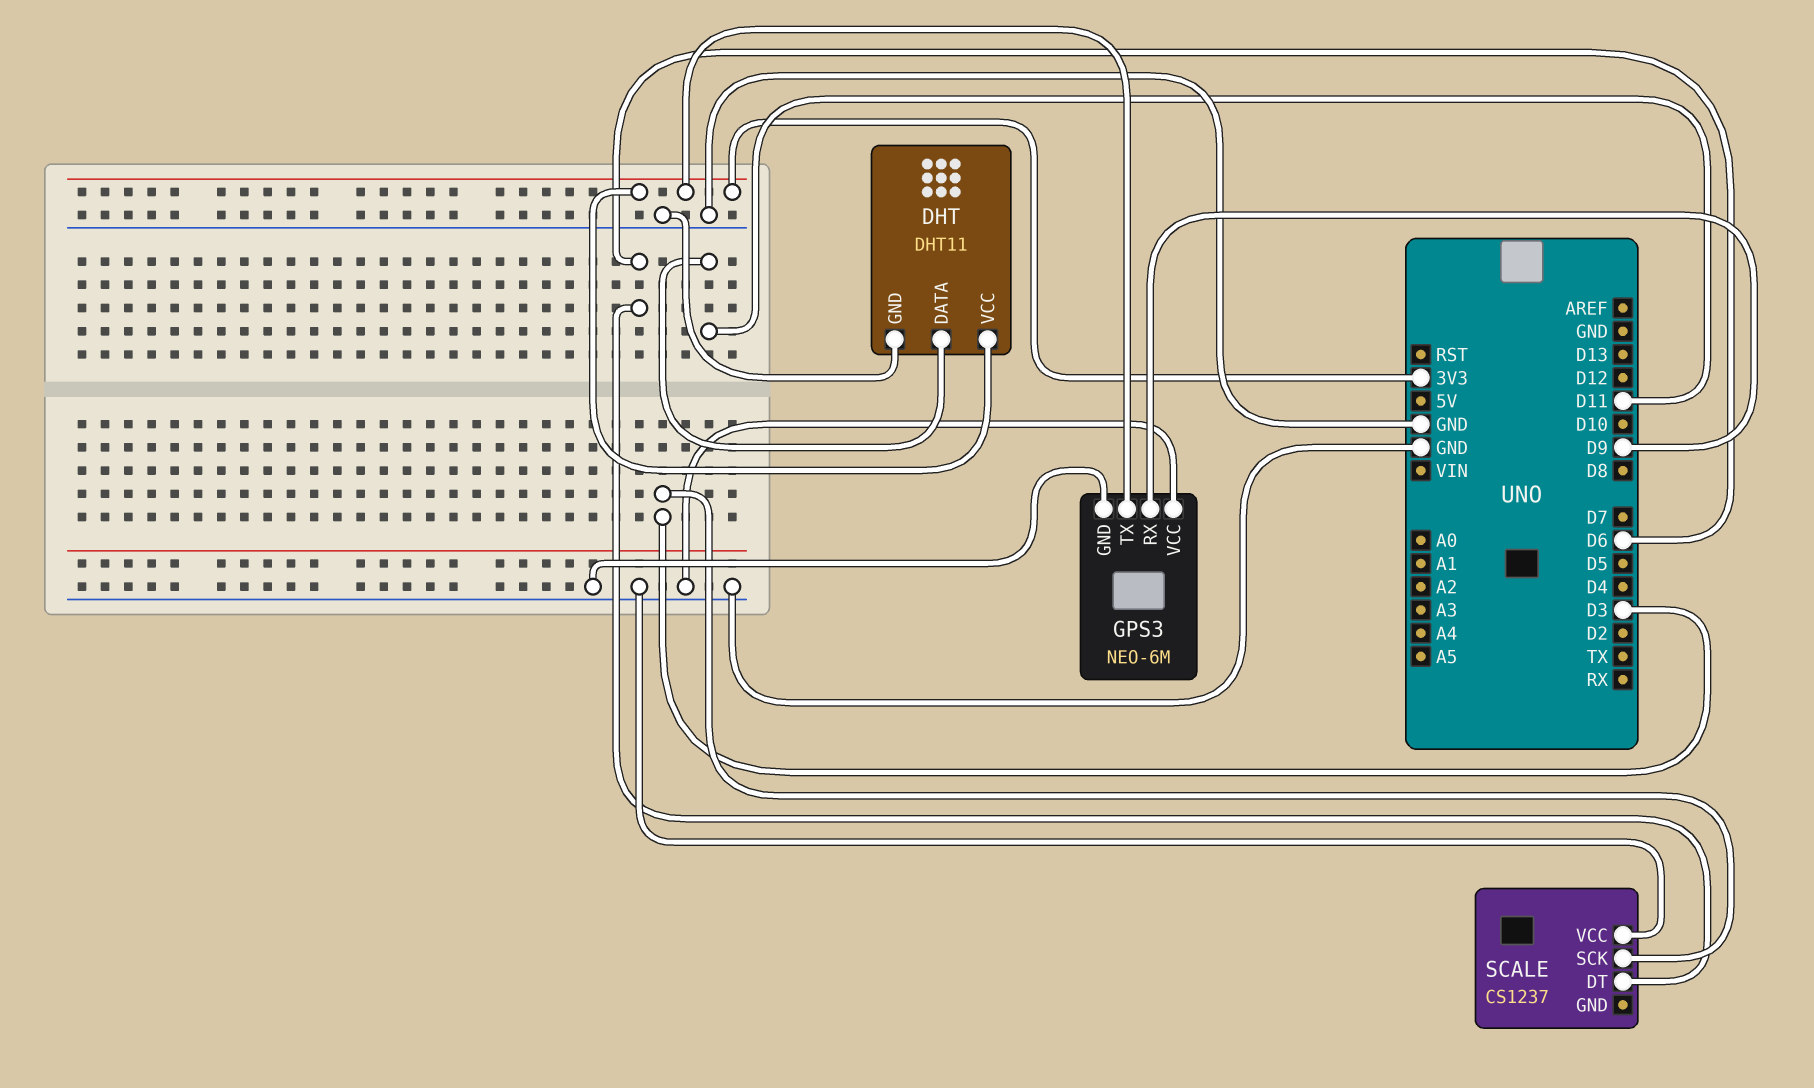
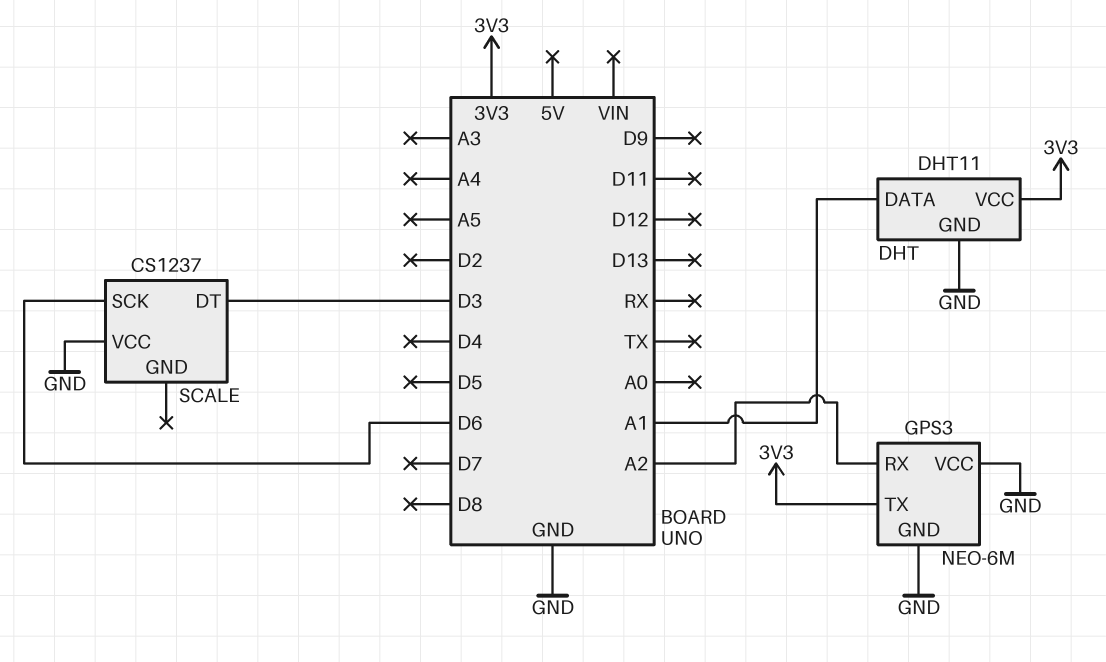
DHT pin DATA: D11 -> A1
GPS3 pin RX: D9 -> A2
SCALE pin DT: D6 -> D3
SCALE pin SCK: D3 -> D6

